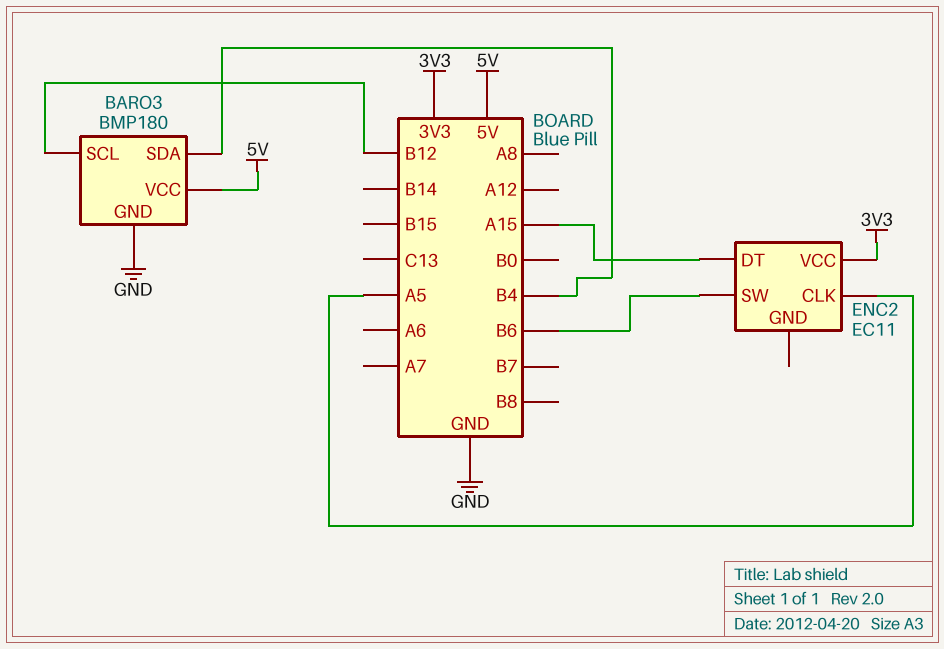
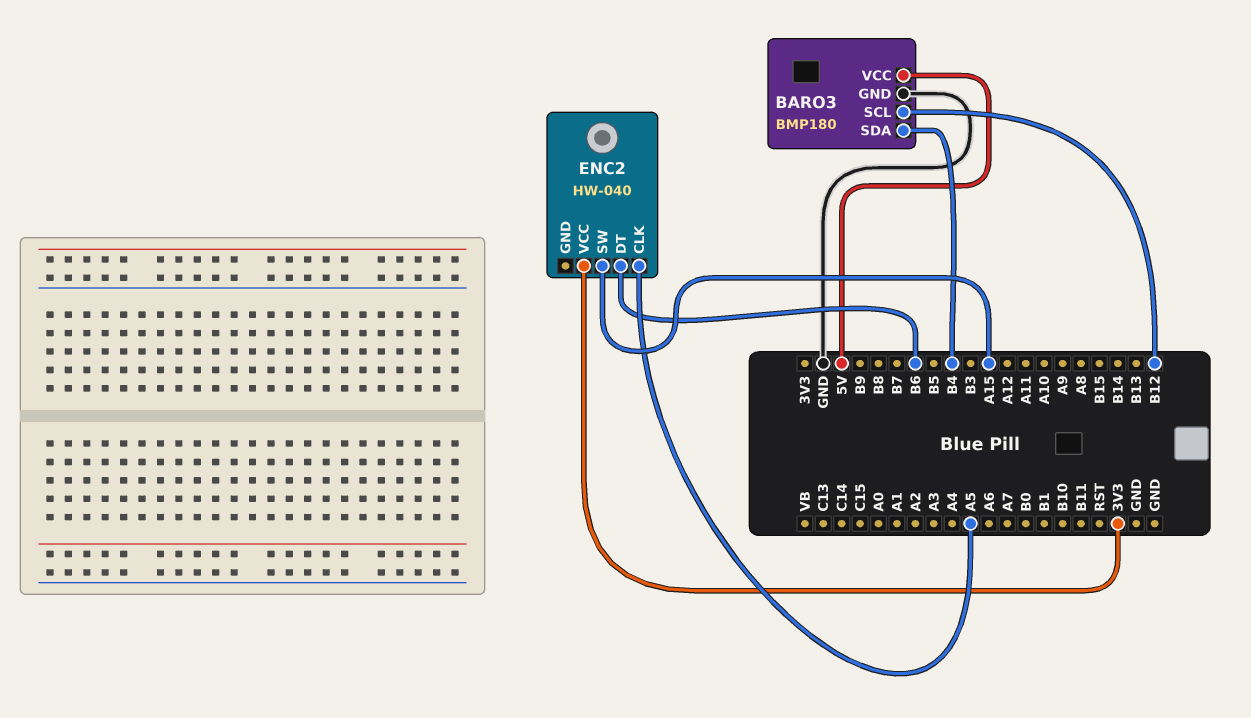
ENC2: EC11 -> HW-040
ENC2 pin DT: A15 -> B6
ENC2 pin SW: B6 -> A15

